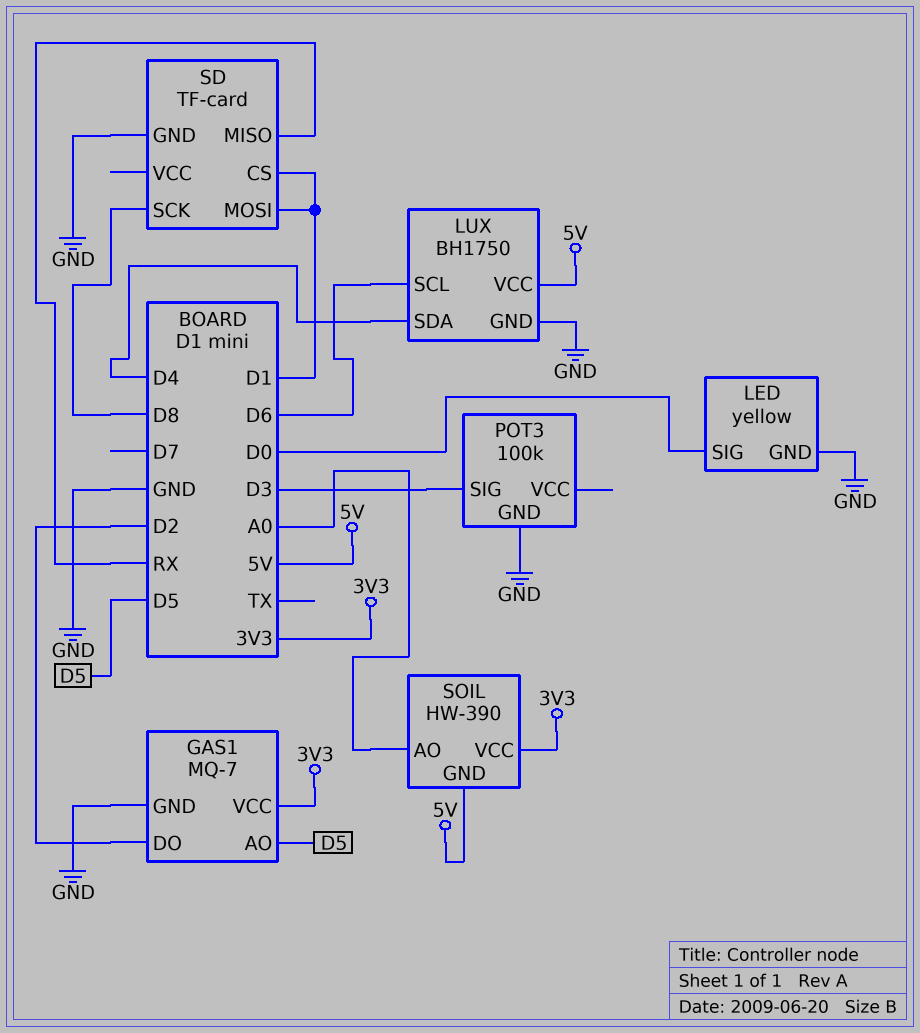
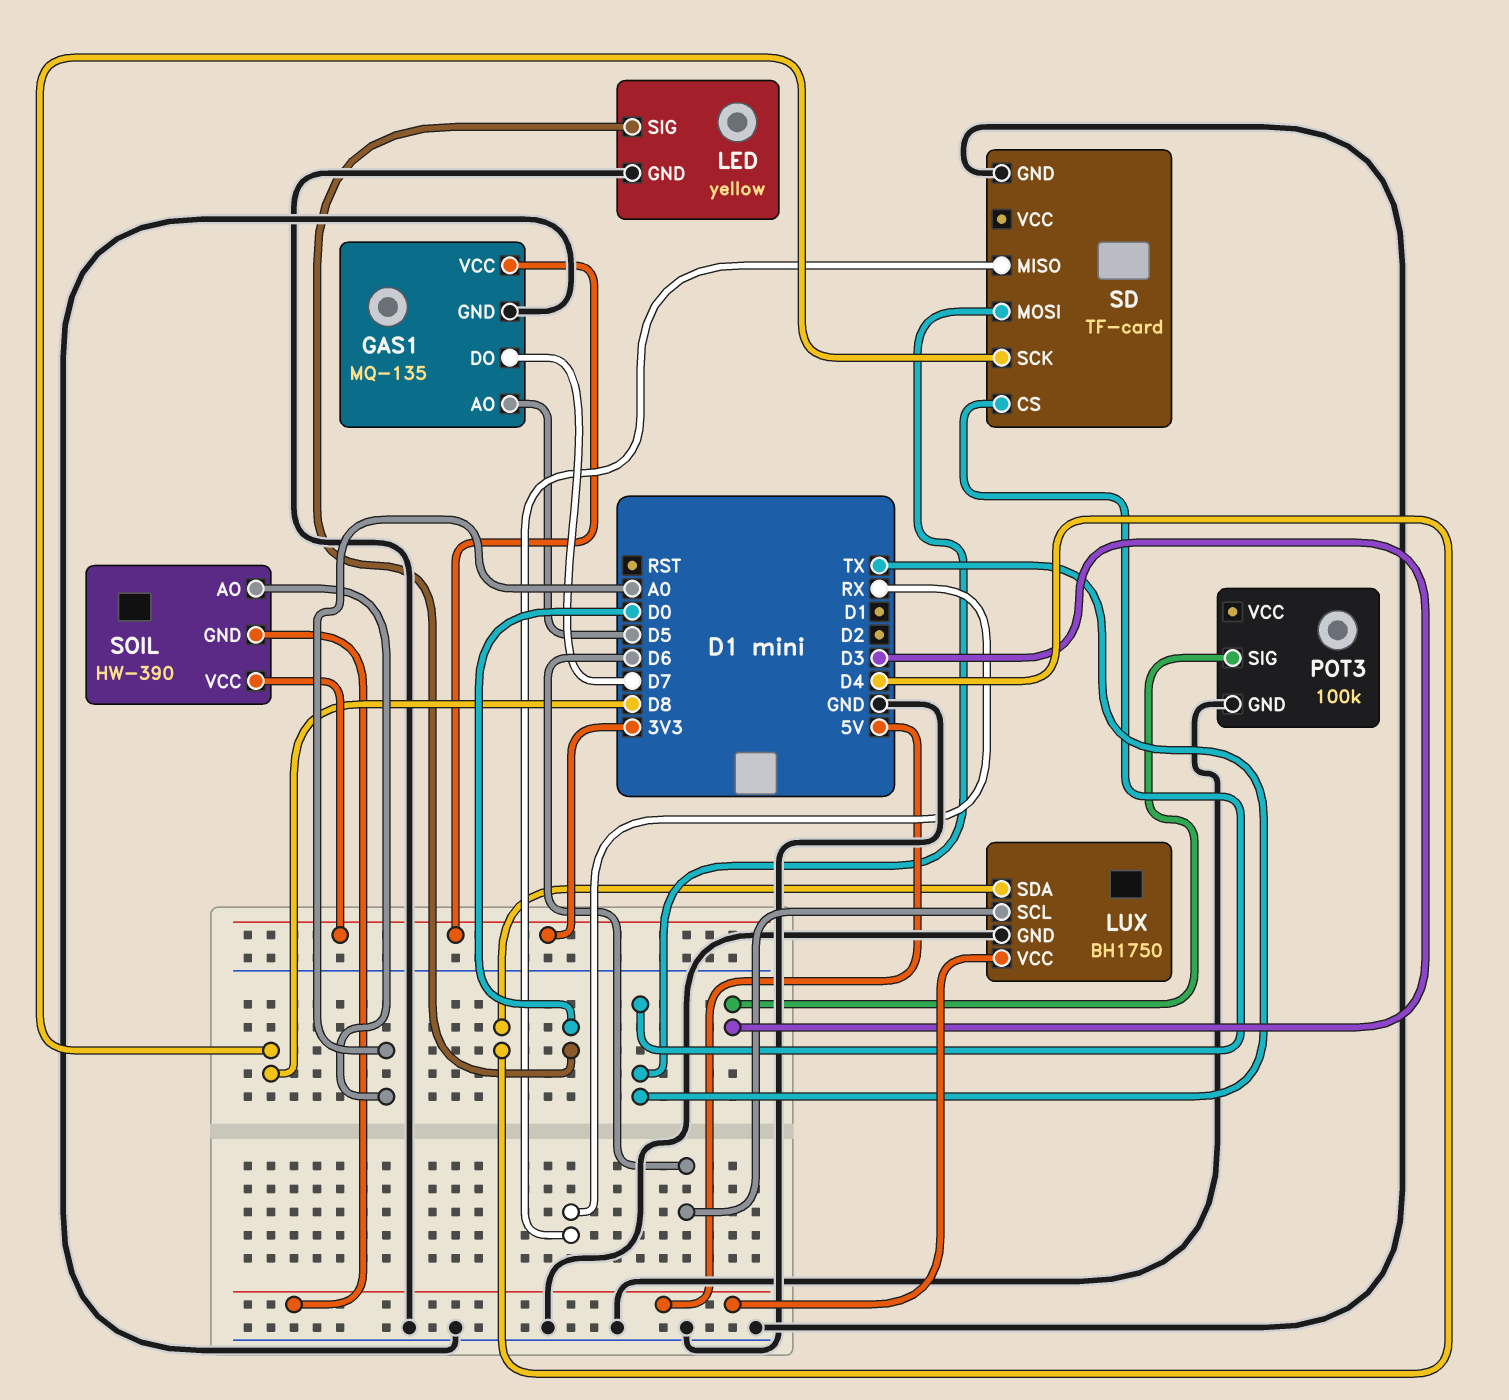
GAS1: MQ-7 -> MQ-135
GAS1 pin DO: D2 -> D7
SD pin CS: D1 -> TX
SD pin MOSI: D1 -> TX

